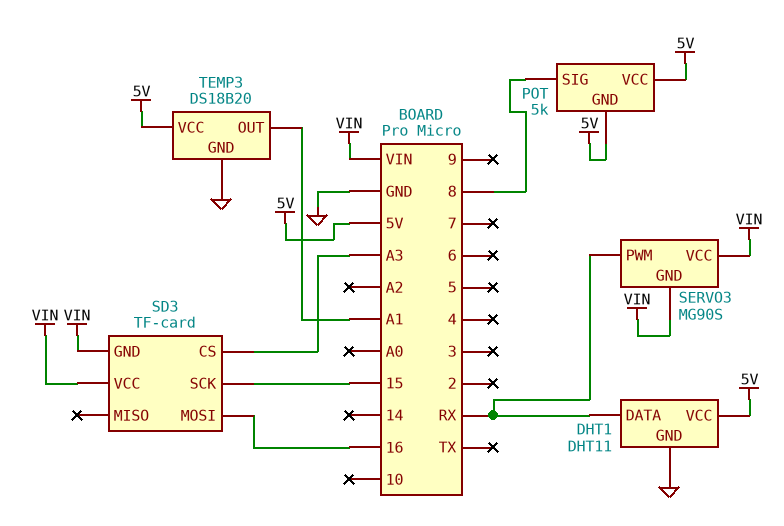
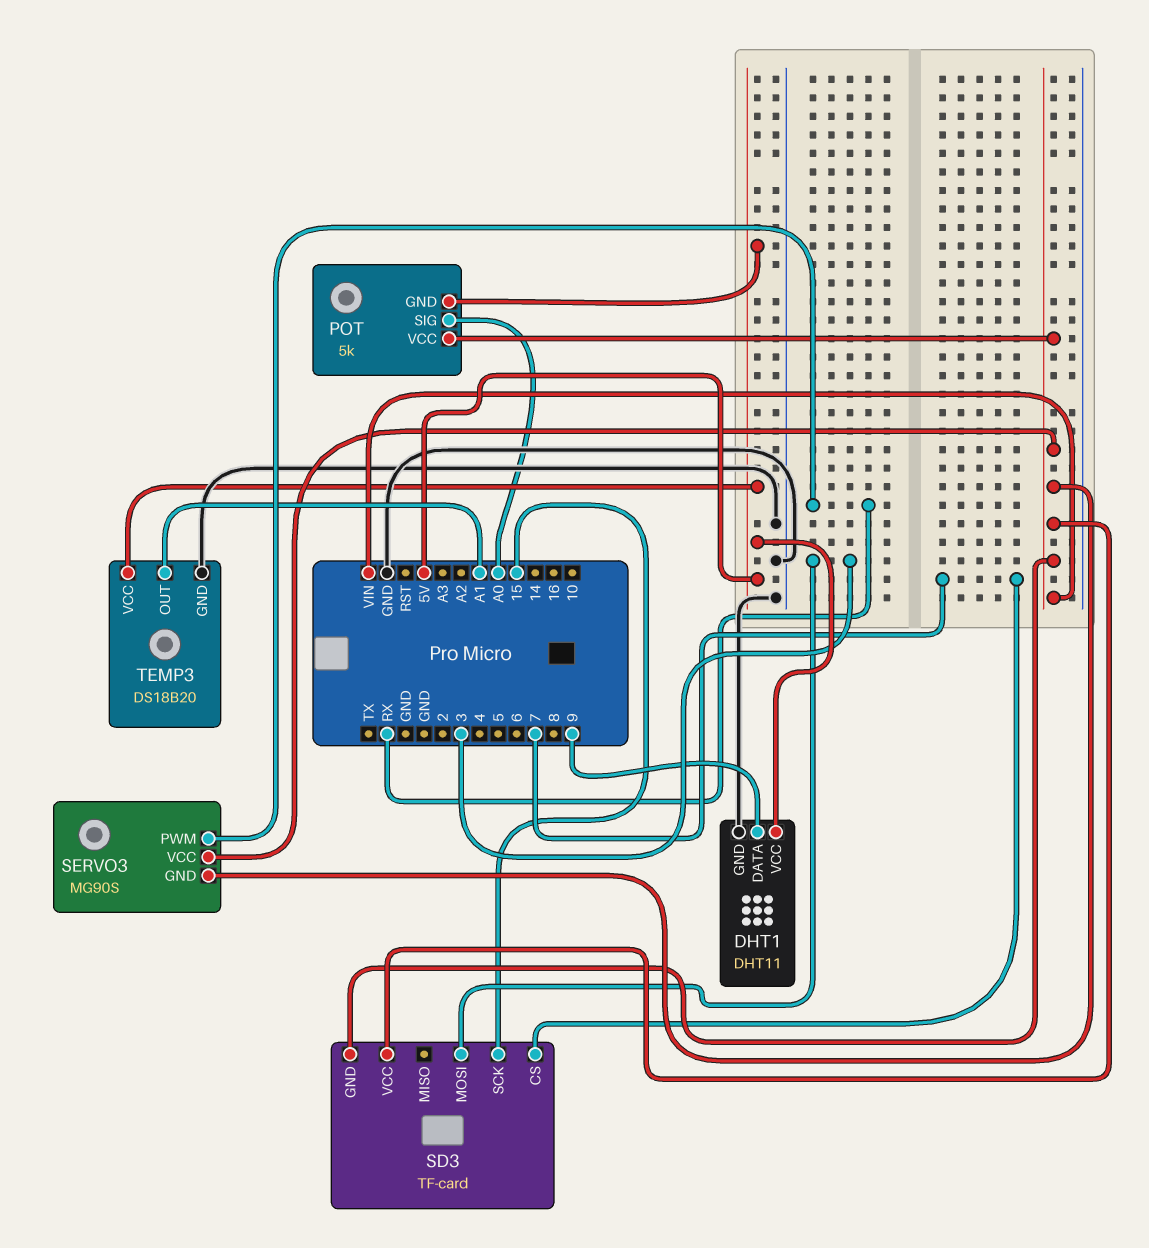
DHT1 pin DATA: RX -> 9
POT pin SIG: 8 -> A0
POT pin VCC: 5V -> VIN
SD3 pin CS: A3 -> 7
SD3 pin MOSI: 16 -> 3

